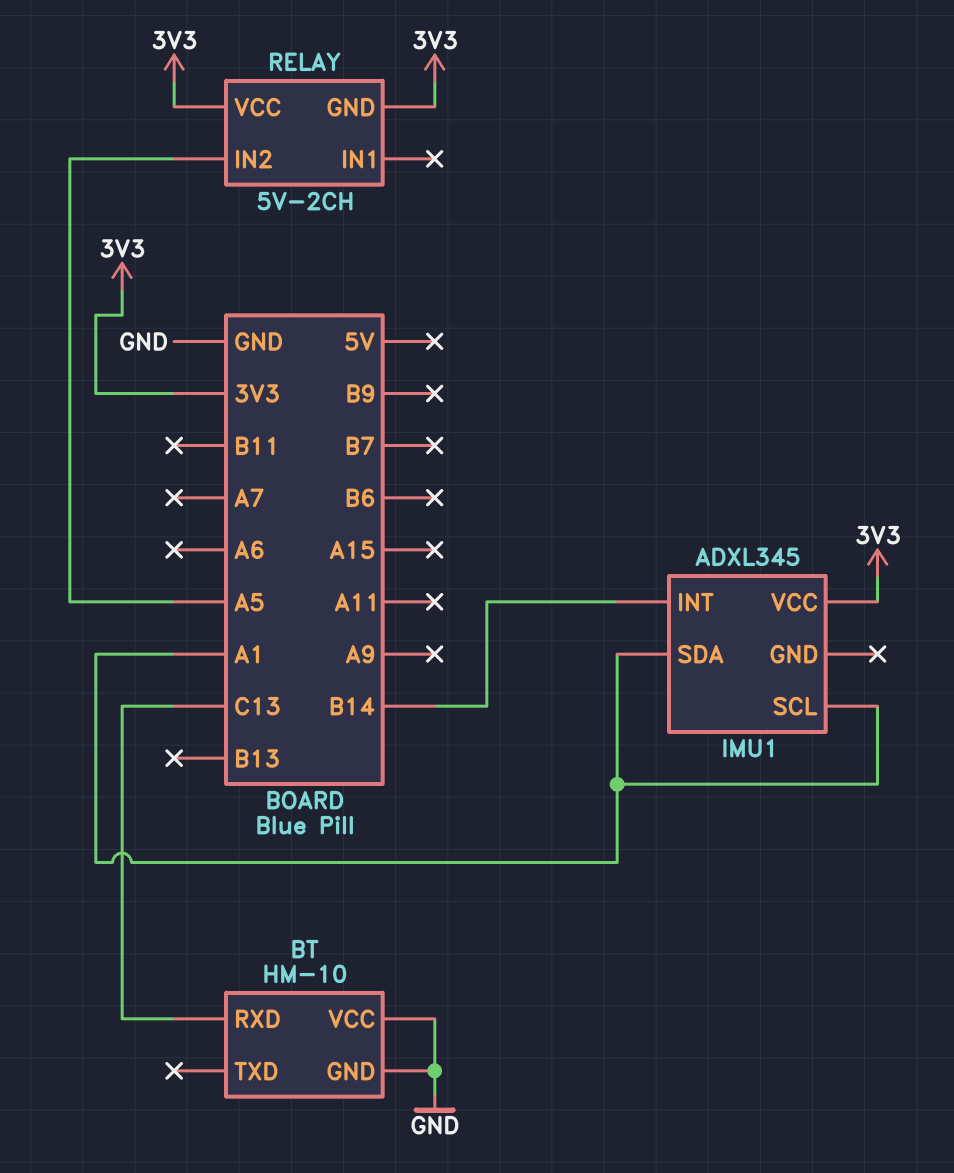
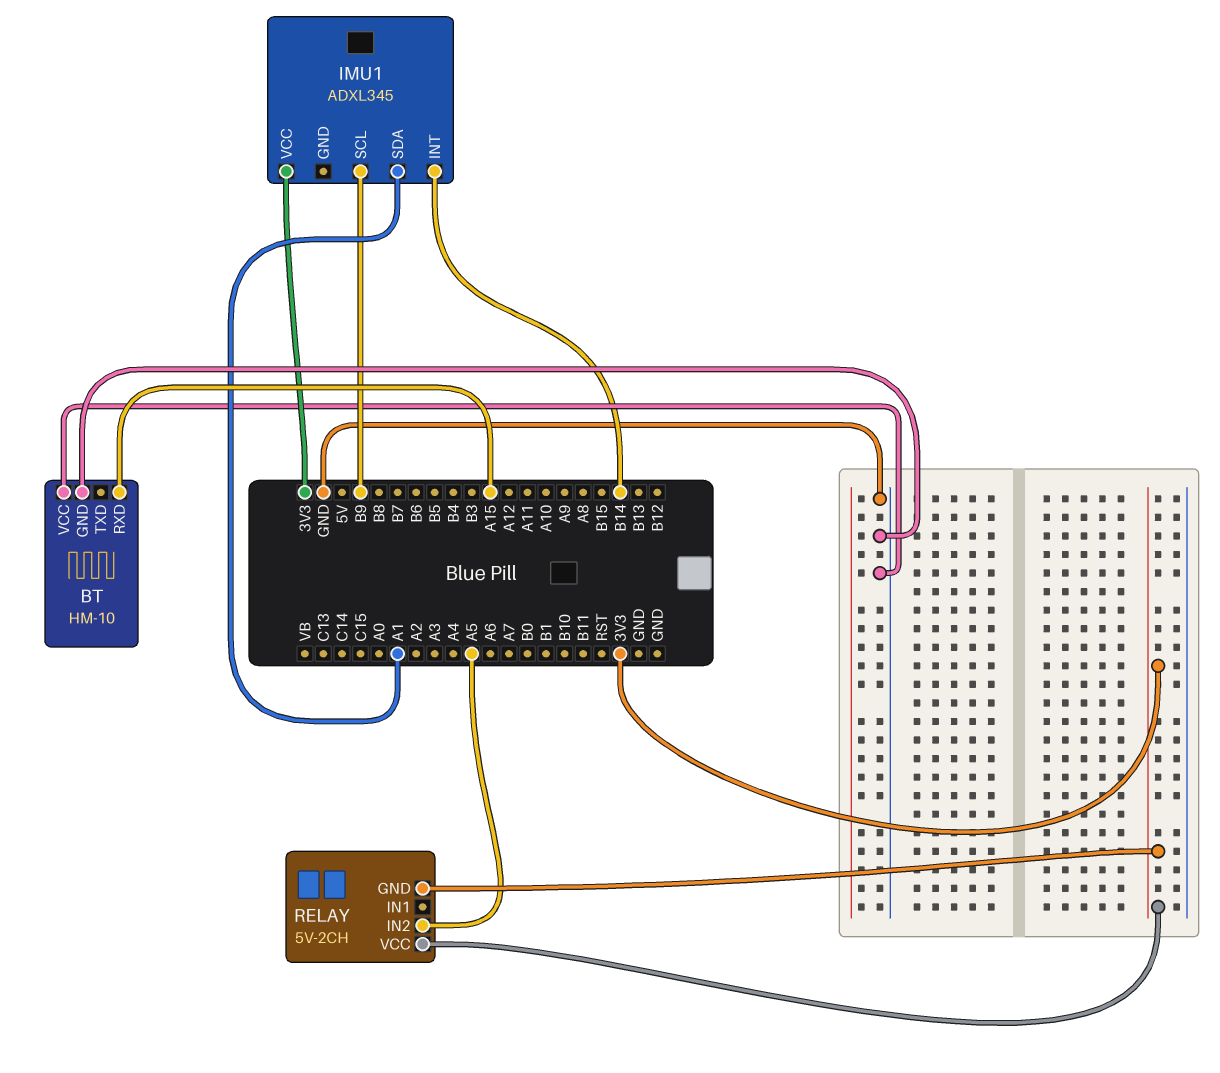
BT pin RXD: C13 -> A15
IMU1 pin SCL: A1 -> B9

